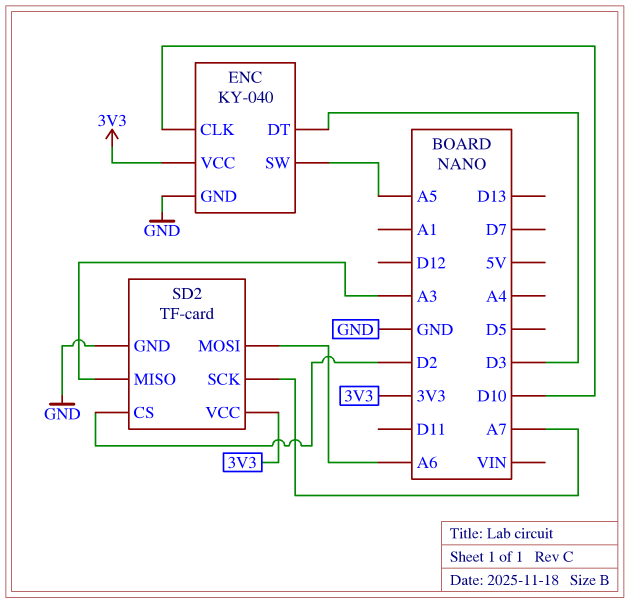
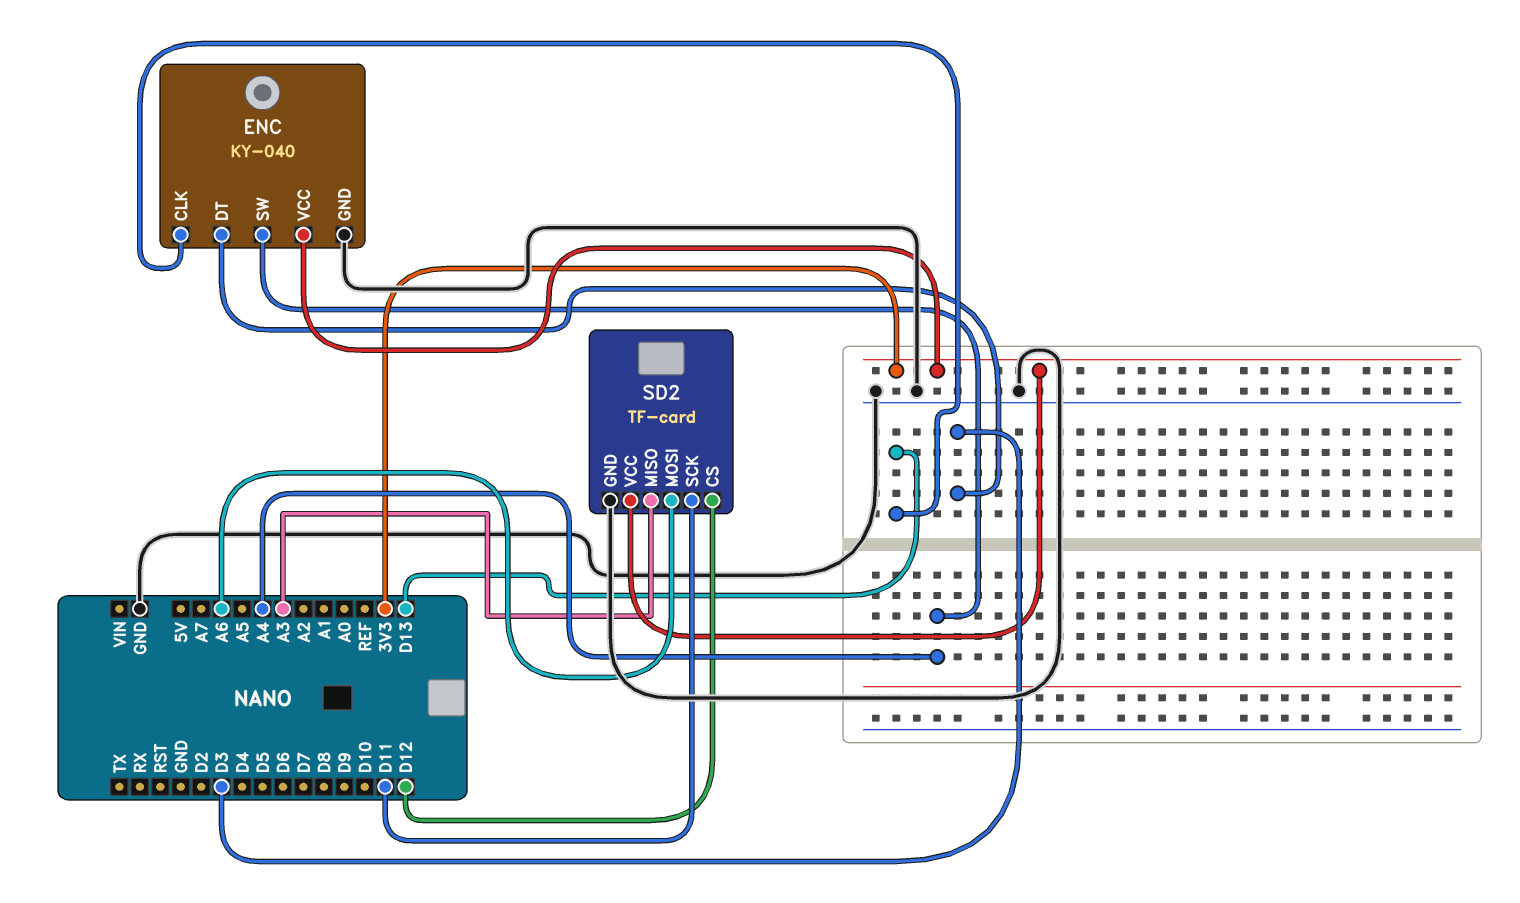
ENC pin CLK: D10 -> D13
ENC pin SW: A5 -> A4
SD2 pin CS: D2 -> D12
SD2 pin SCK: A7 -> D11

